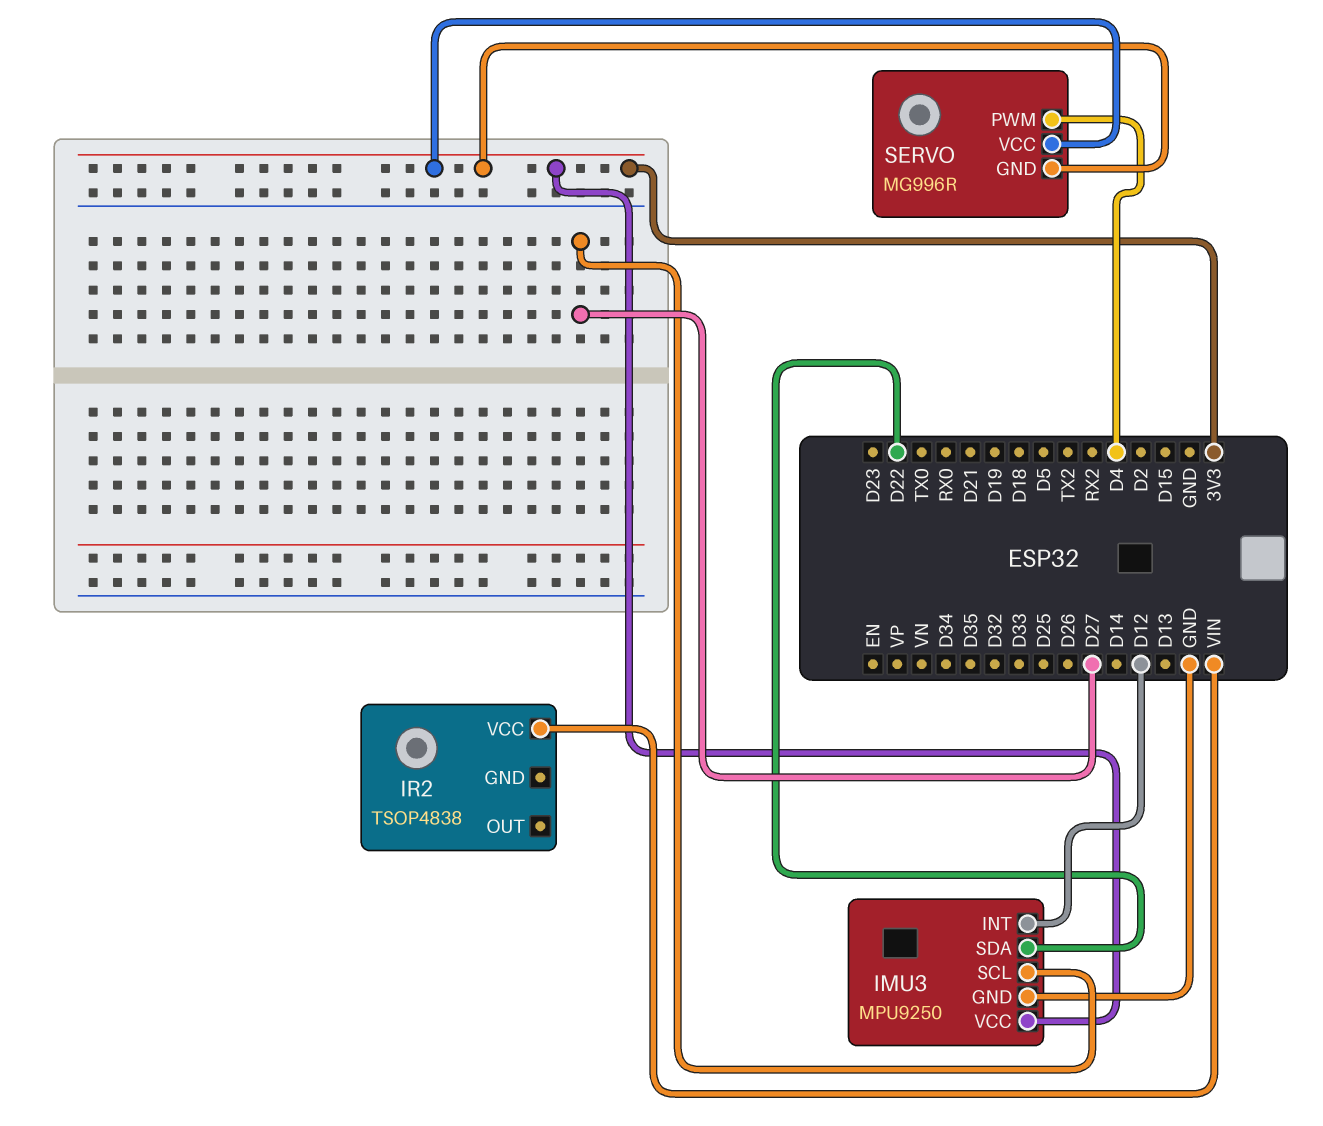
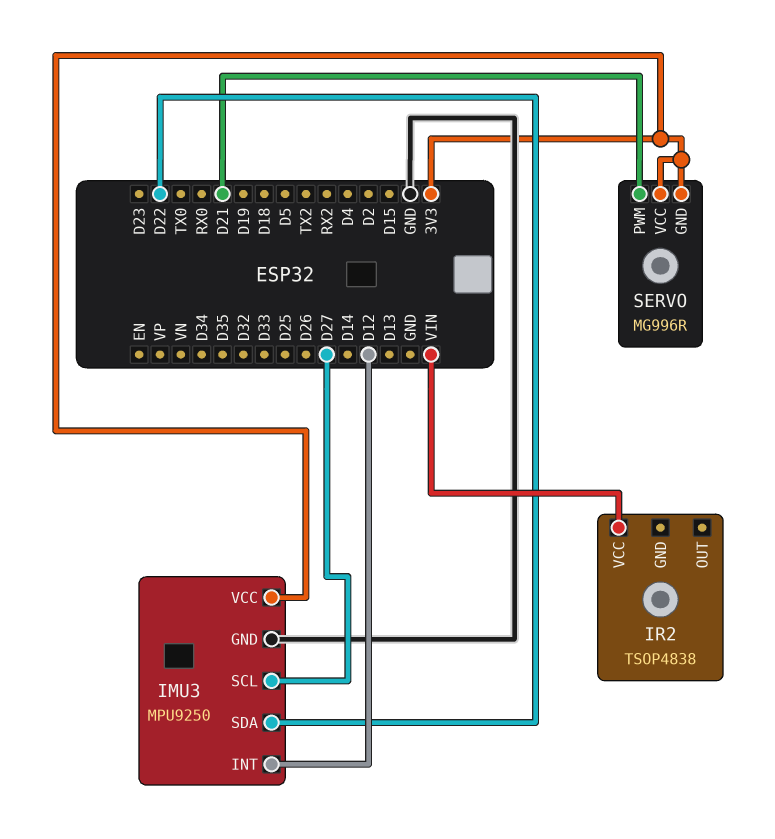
SERVO pin PWM: D4 -> D21

